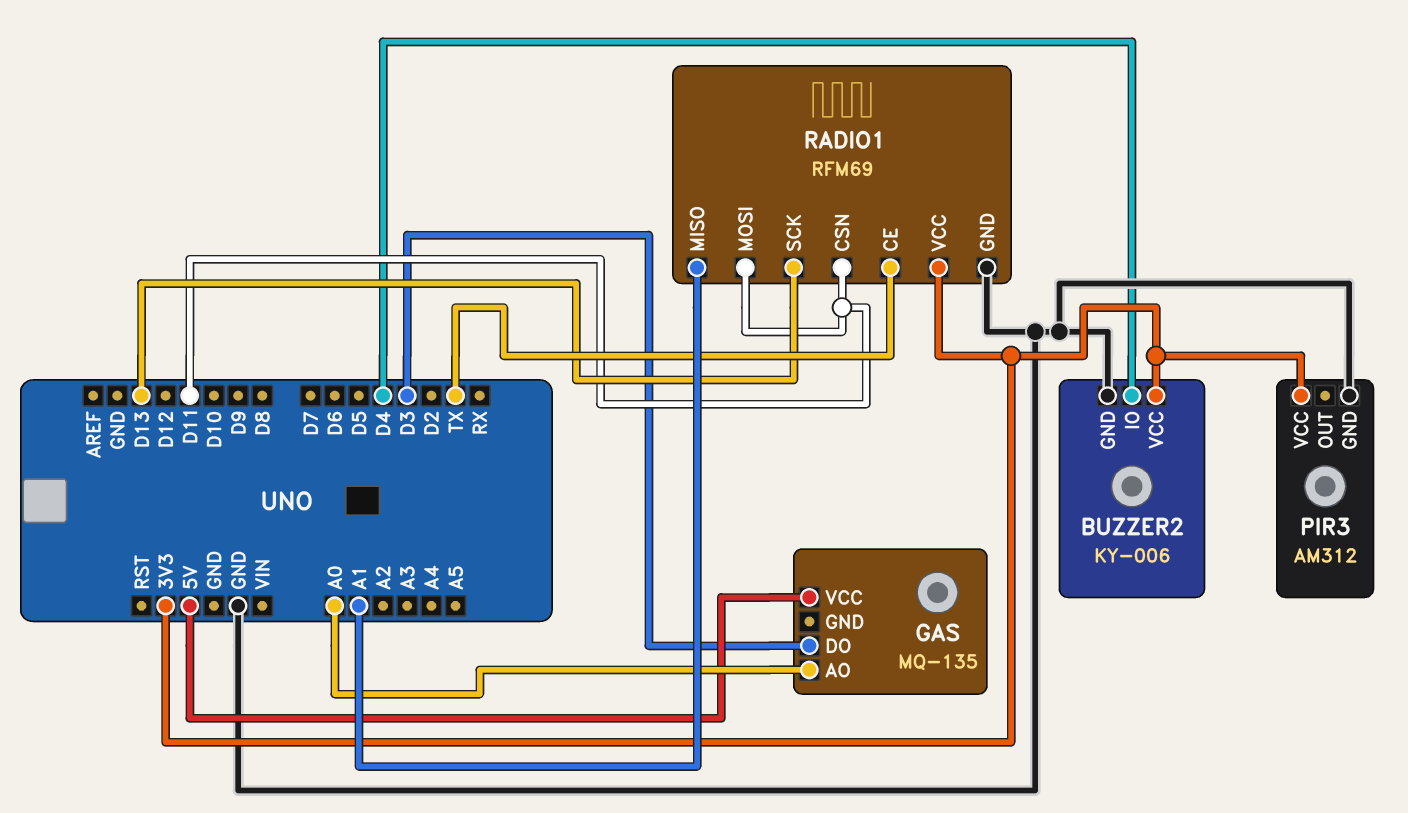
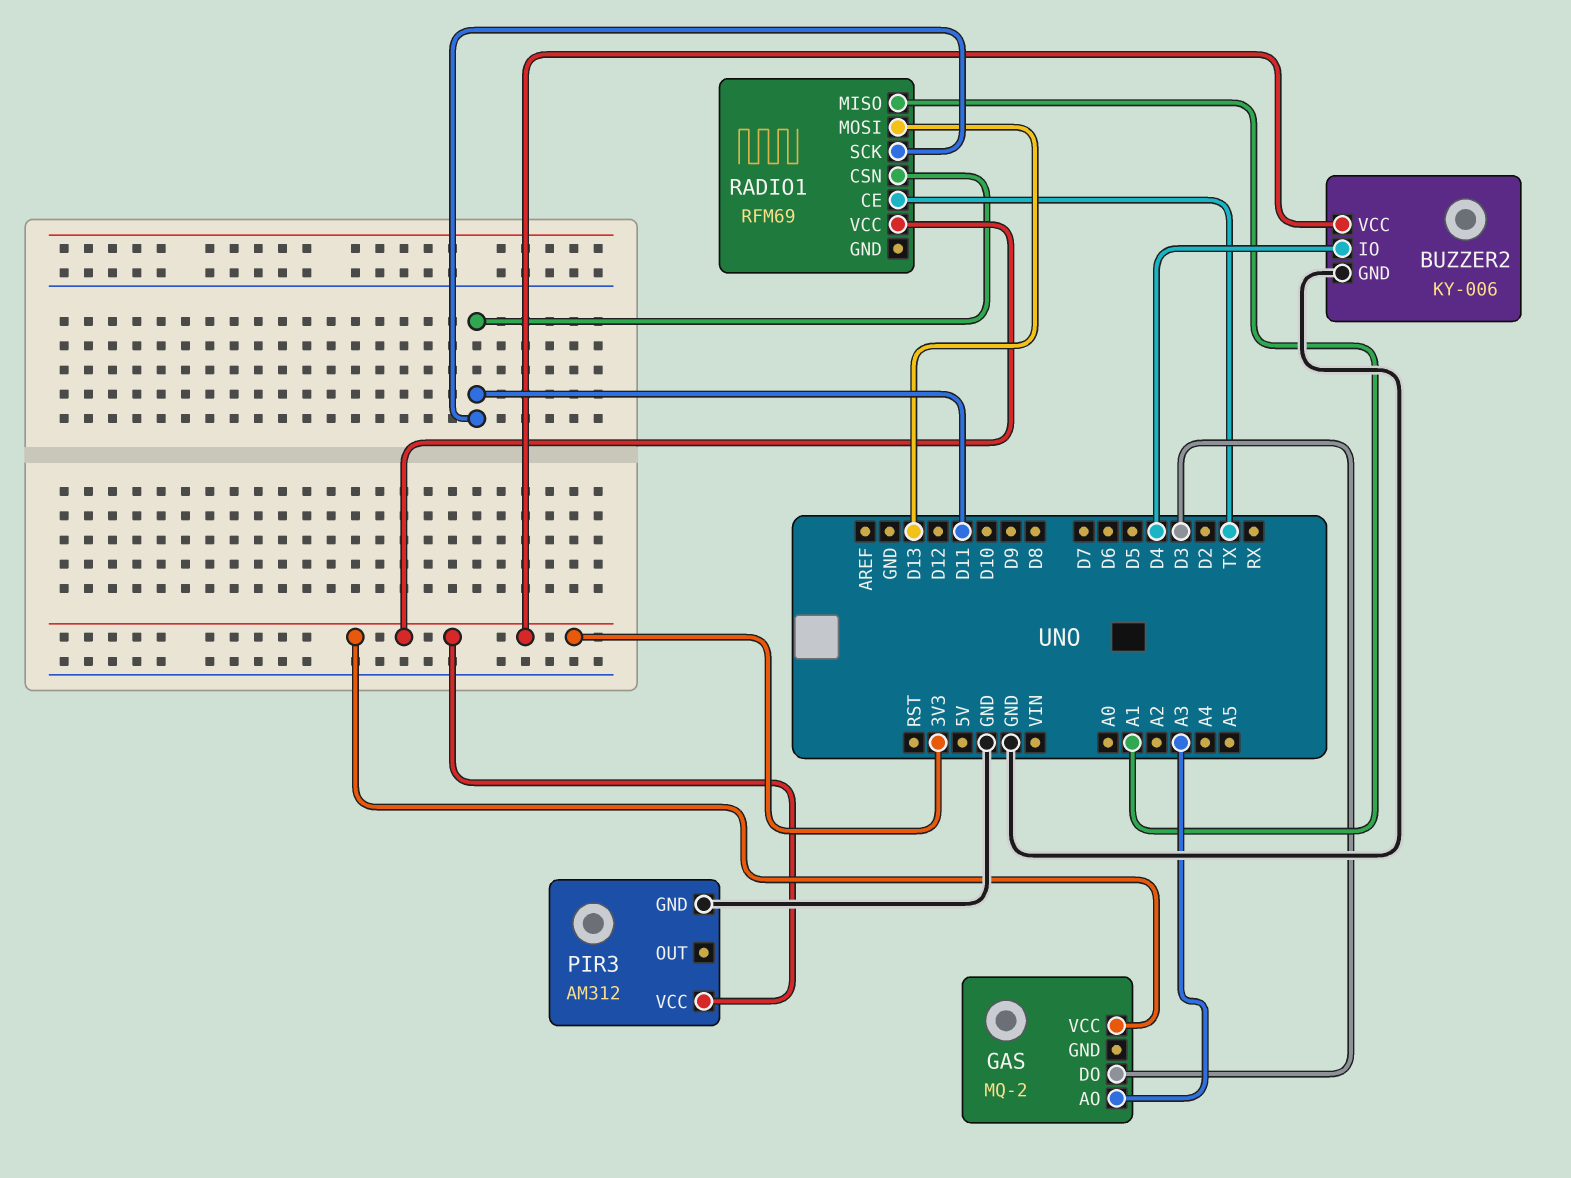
GAS: MQ-135 -> MQ-2
GAS pin AO: A0 -> A3
GAS pin VCC: 5V -> 3V3
RADIO1 pin GND: GND -> none
RADIO1 pin MOSI: D11 -> D13
RADIO1 pin SCK: D13 -> D11

